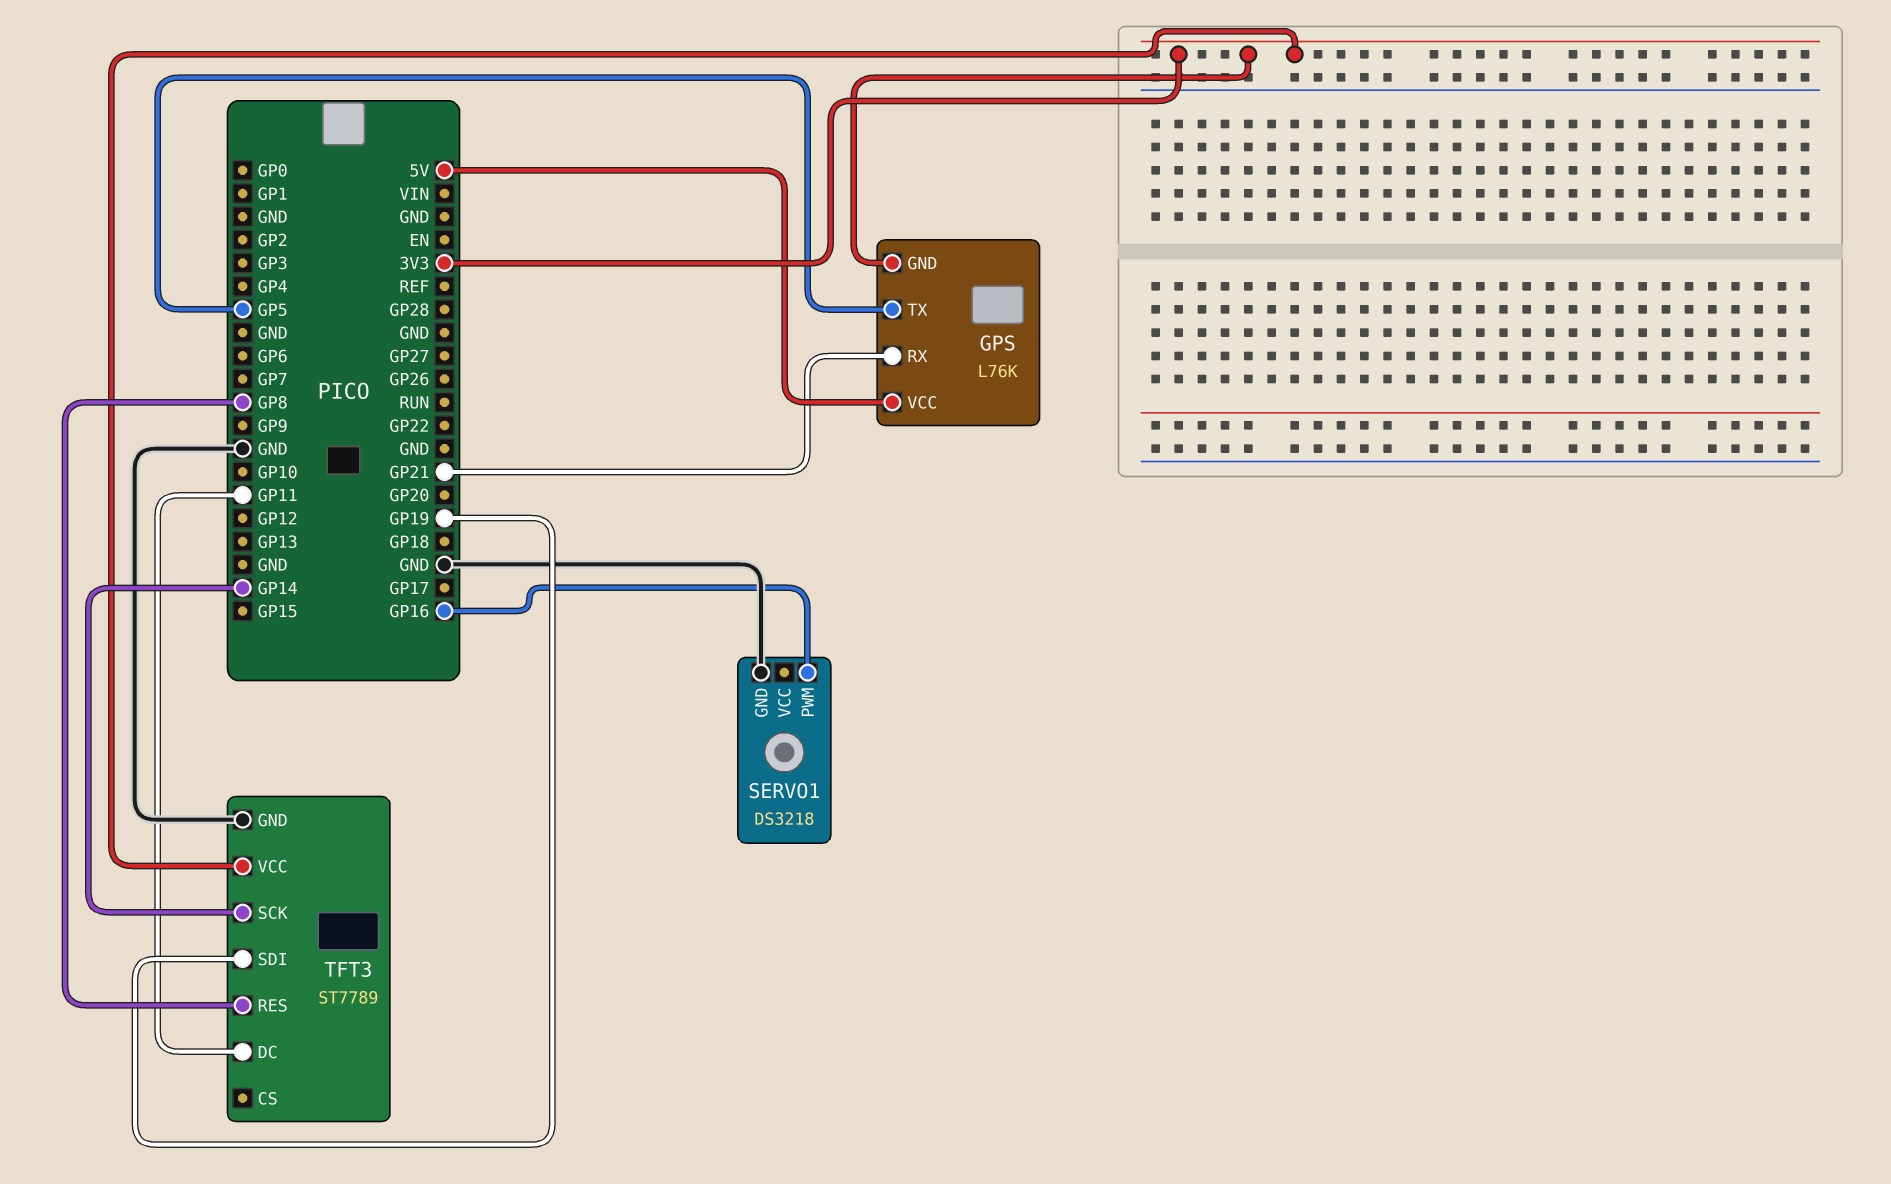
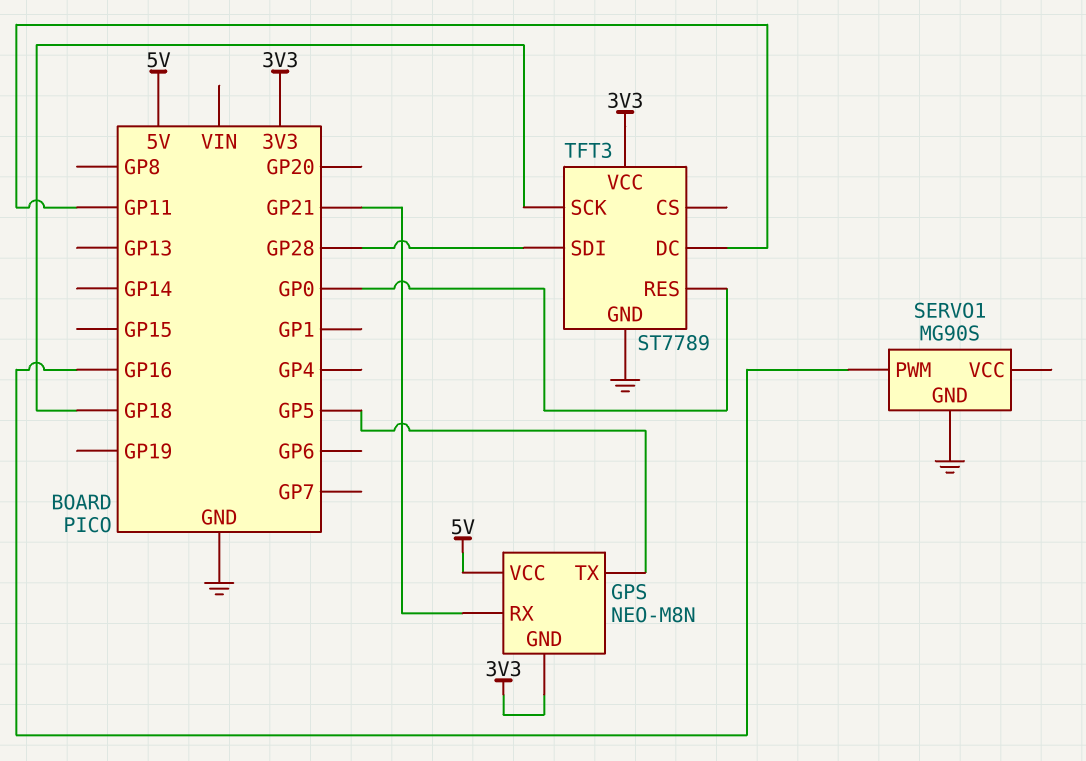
GPS: L76K -> NEO-M8N
SERVO1: DS3218 -> MG90S
TFT3 pin RES: GP8 -> GP0
TFT3 pin SCK: GP14 -> GP18
TFT3 pin SDI: GP19 -> GP28

